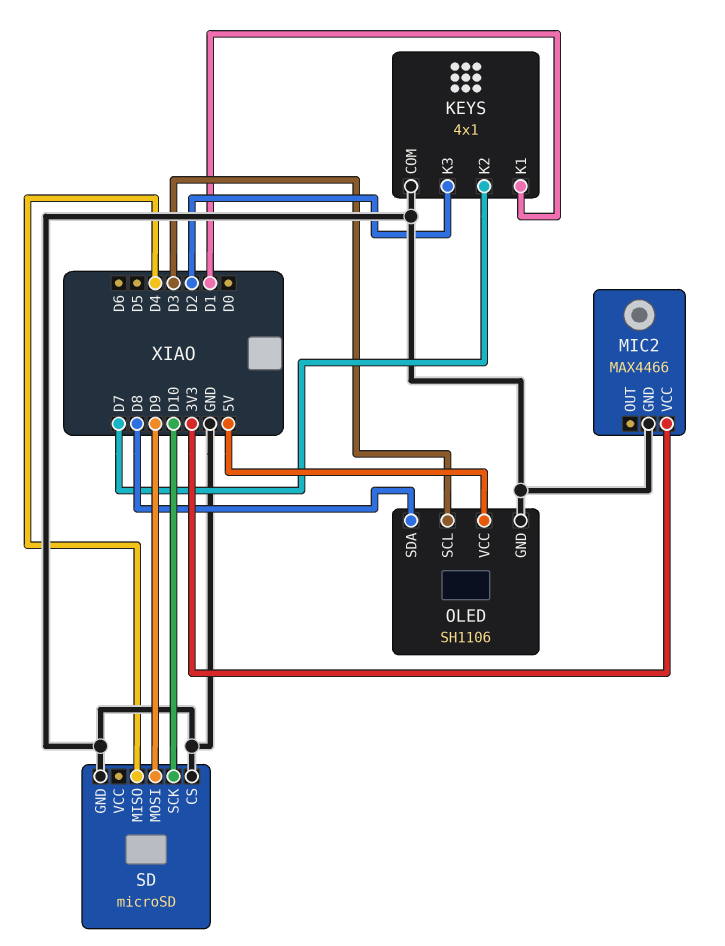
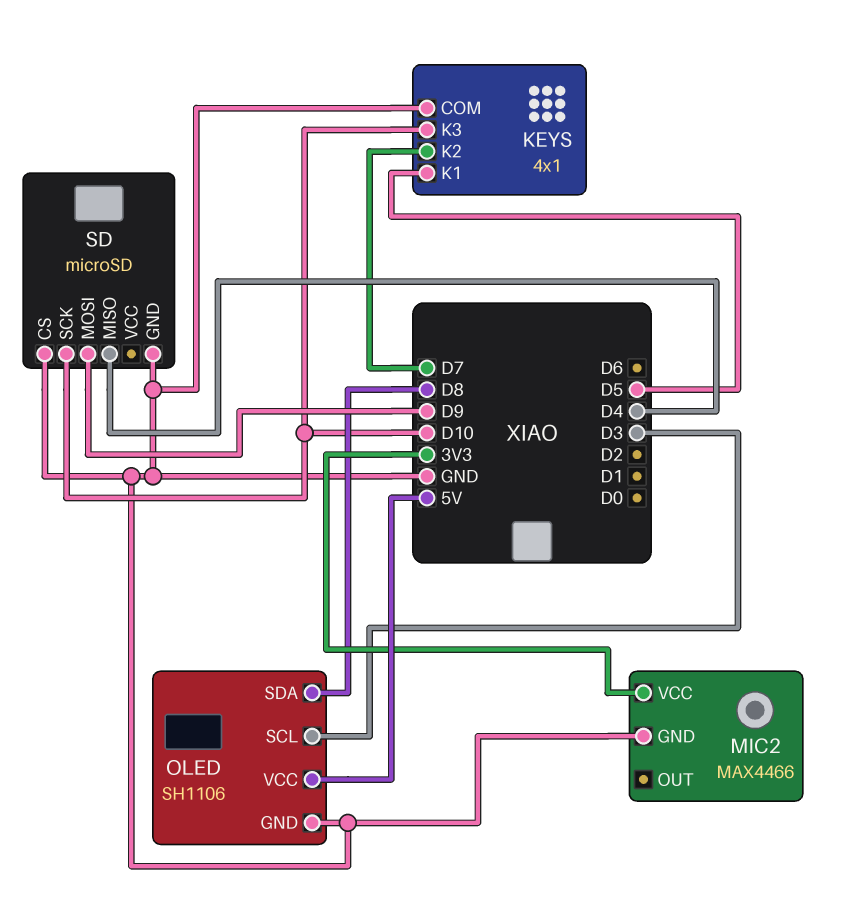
KEYS pin K1: D1 -> D5
KEYS pin K3: D2 -> D10

